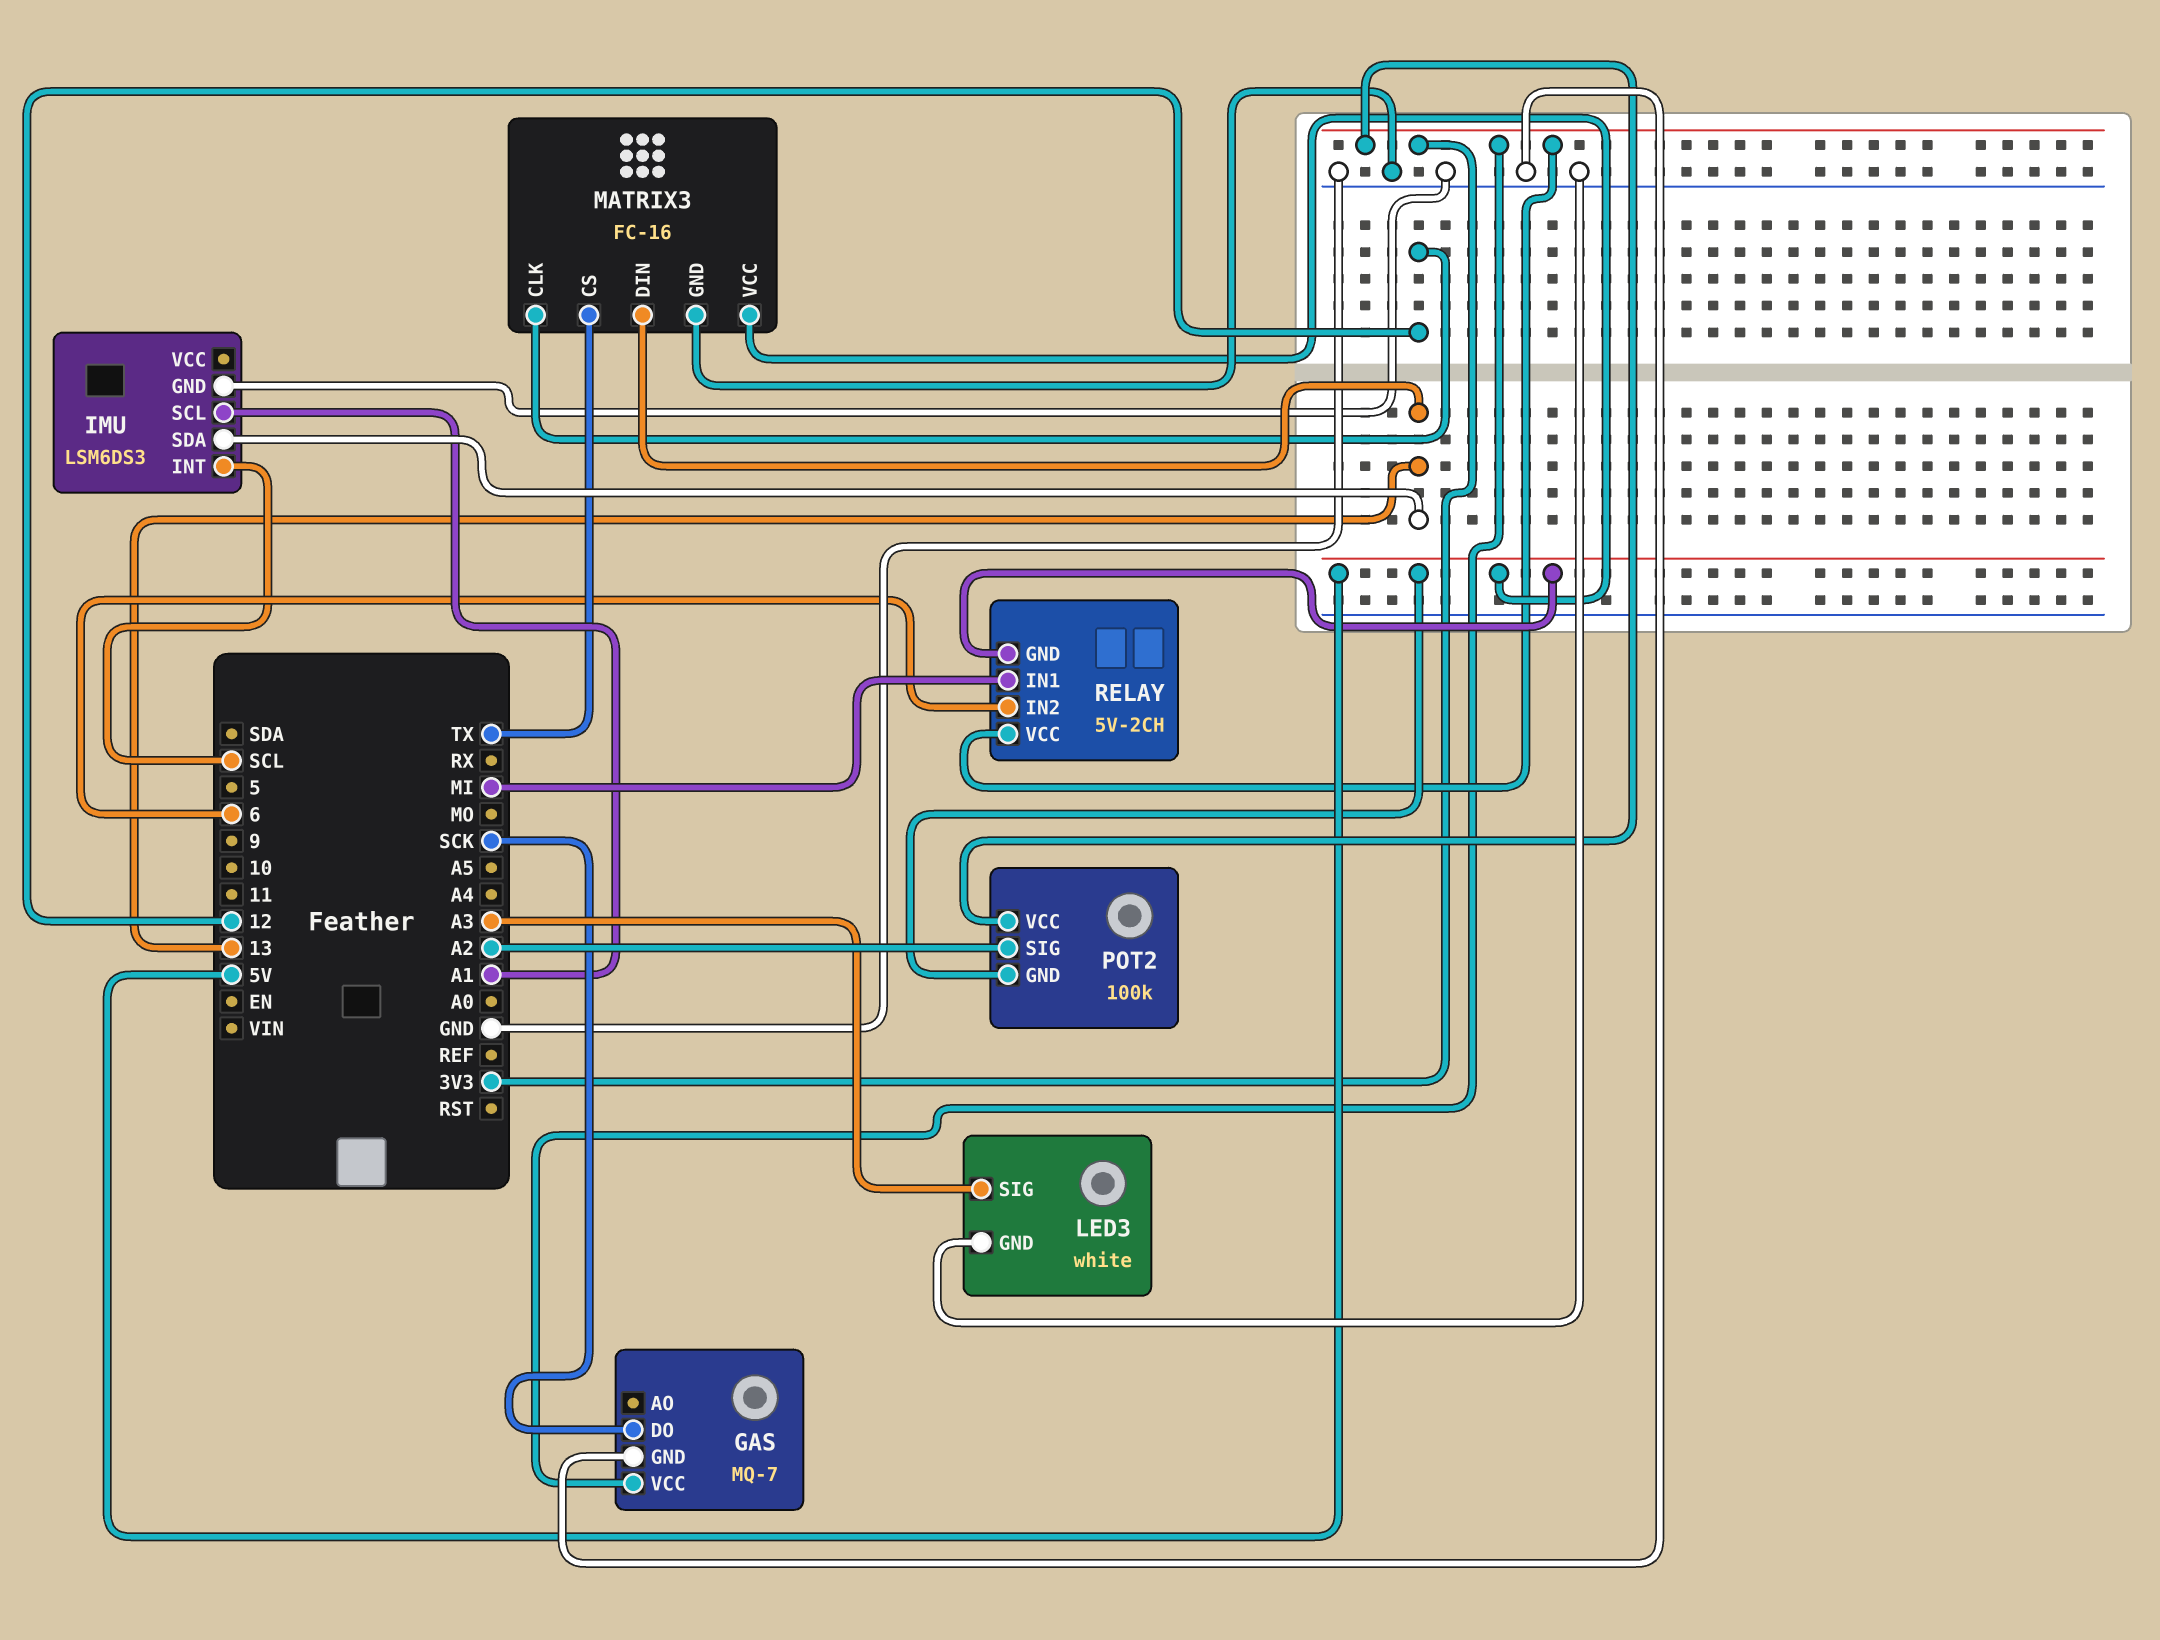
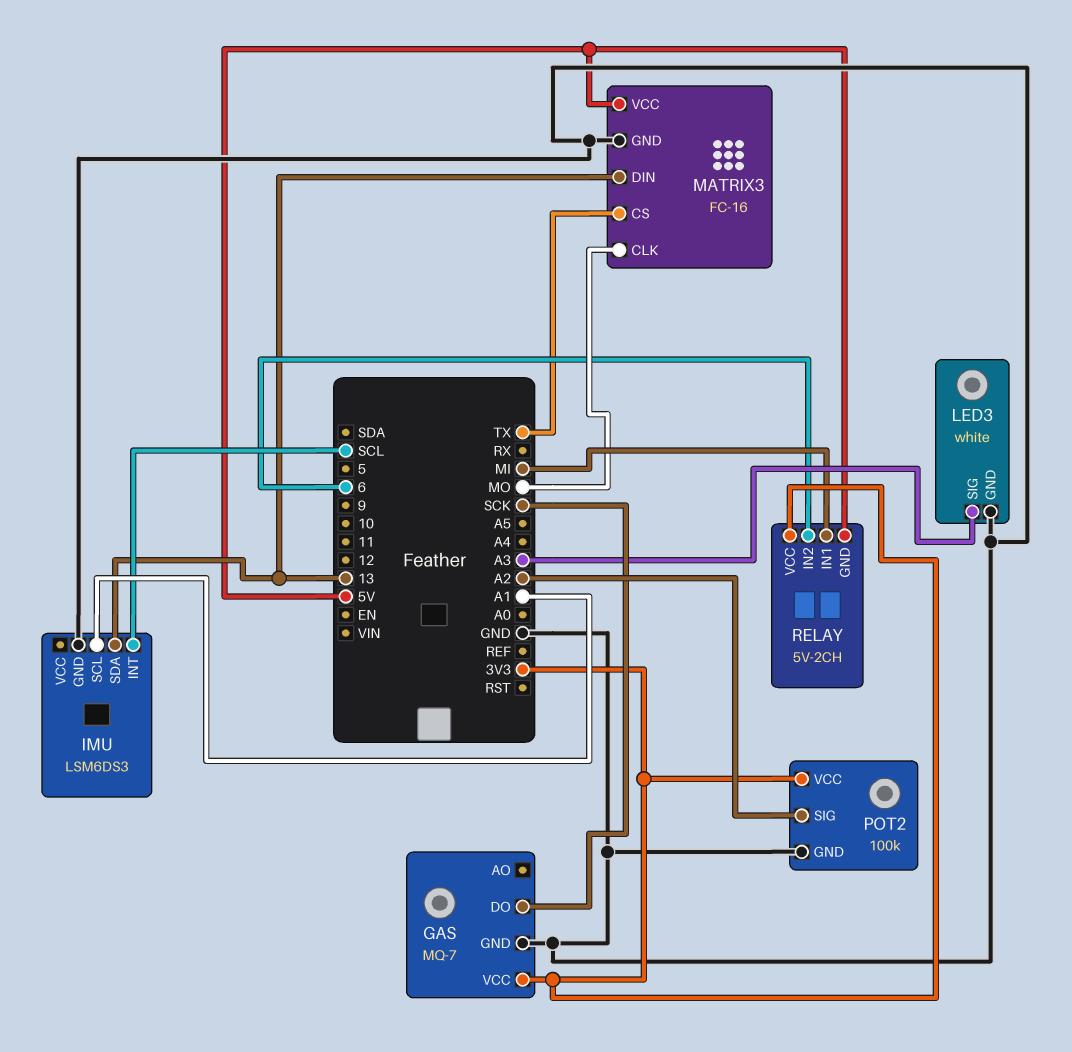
MATRIX3 pin CLK: 12 -> MO
POT2 pin GND: 5V -> GND

